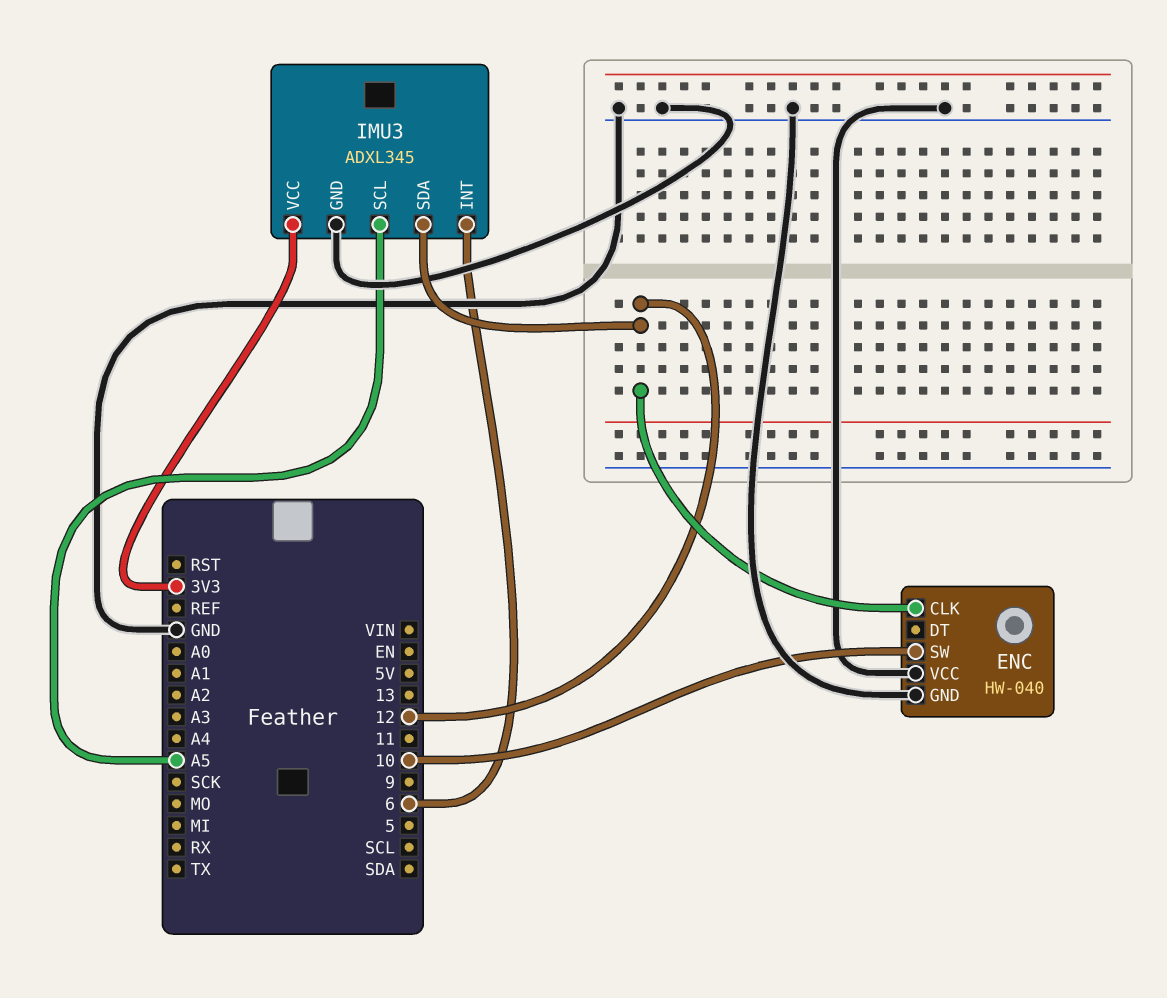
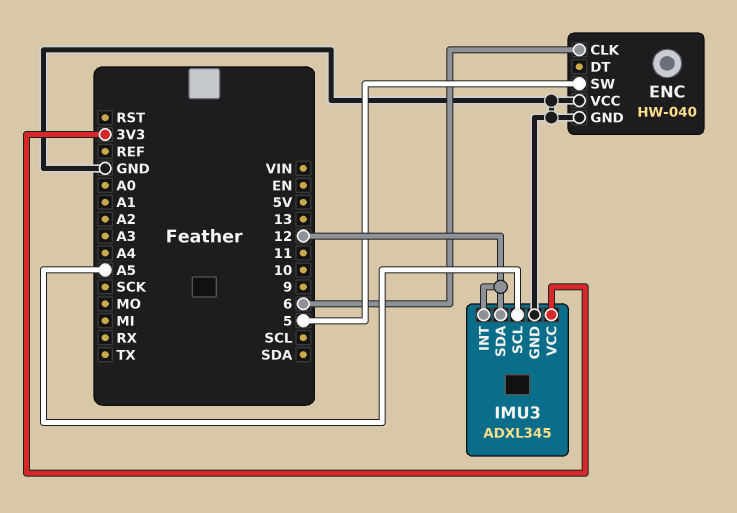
ENC pin CLK: 12 -> 6
ENC pin SW: 10 -> 5
IMU3 pin INT: 6 -> 12

